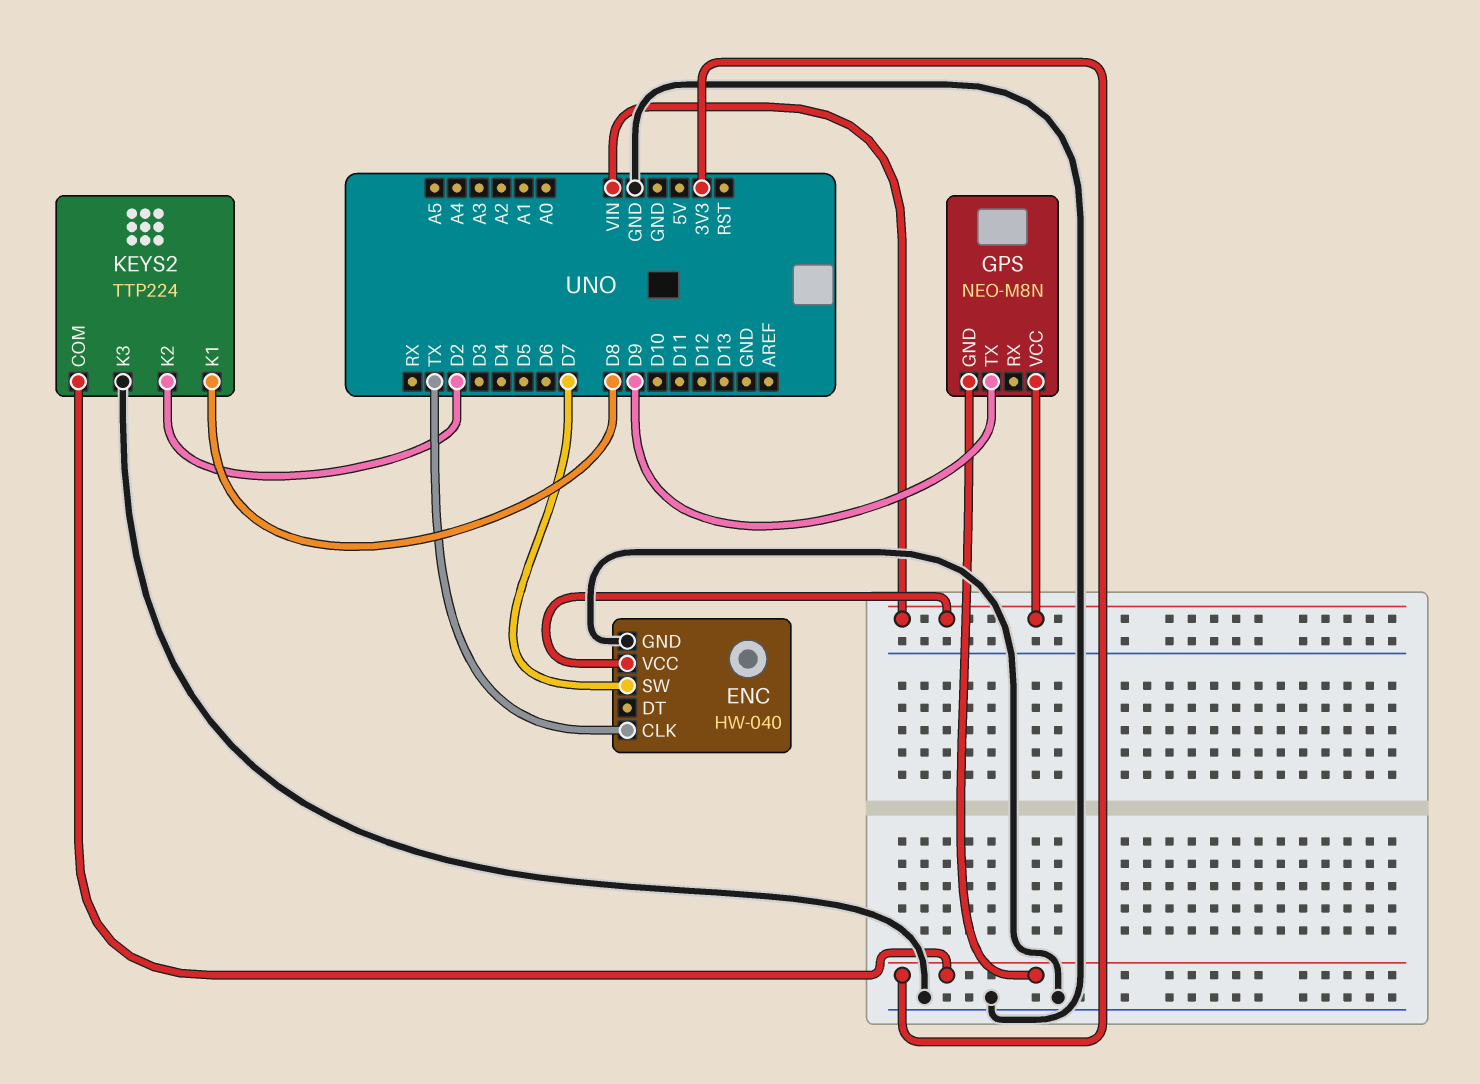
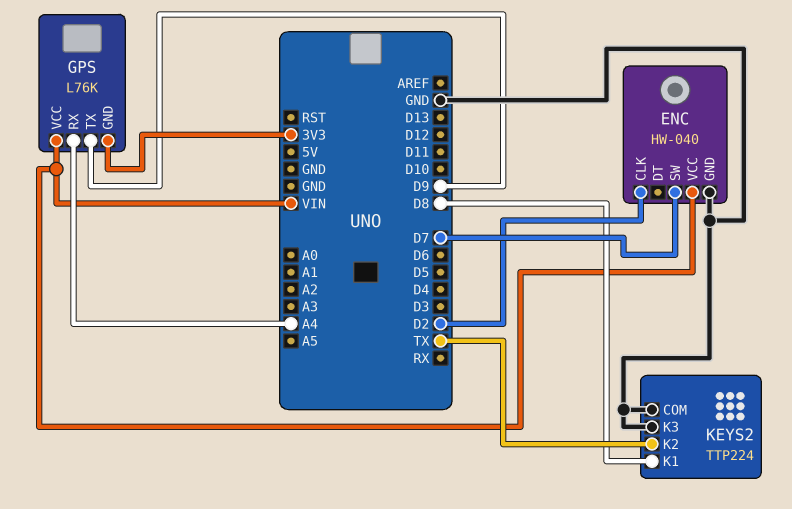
ENC pin CLK: TX -> D2
GPS: NEO-M8N -> L76K
GPS pin RX: none -> A4
KEYS2 pin COM: 3V3 -> GND
KEYS2 pin K2: D2 -> TX

